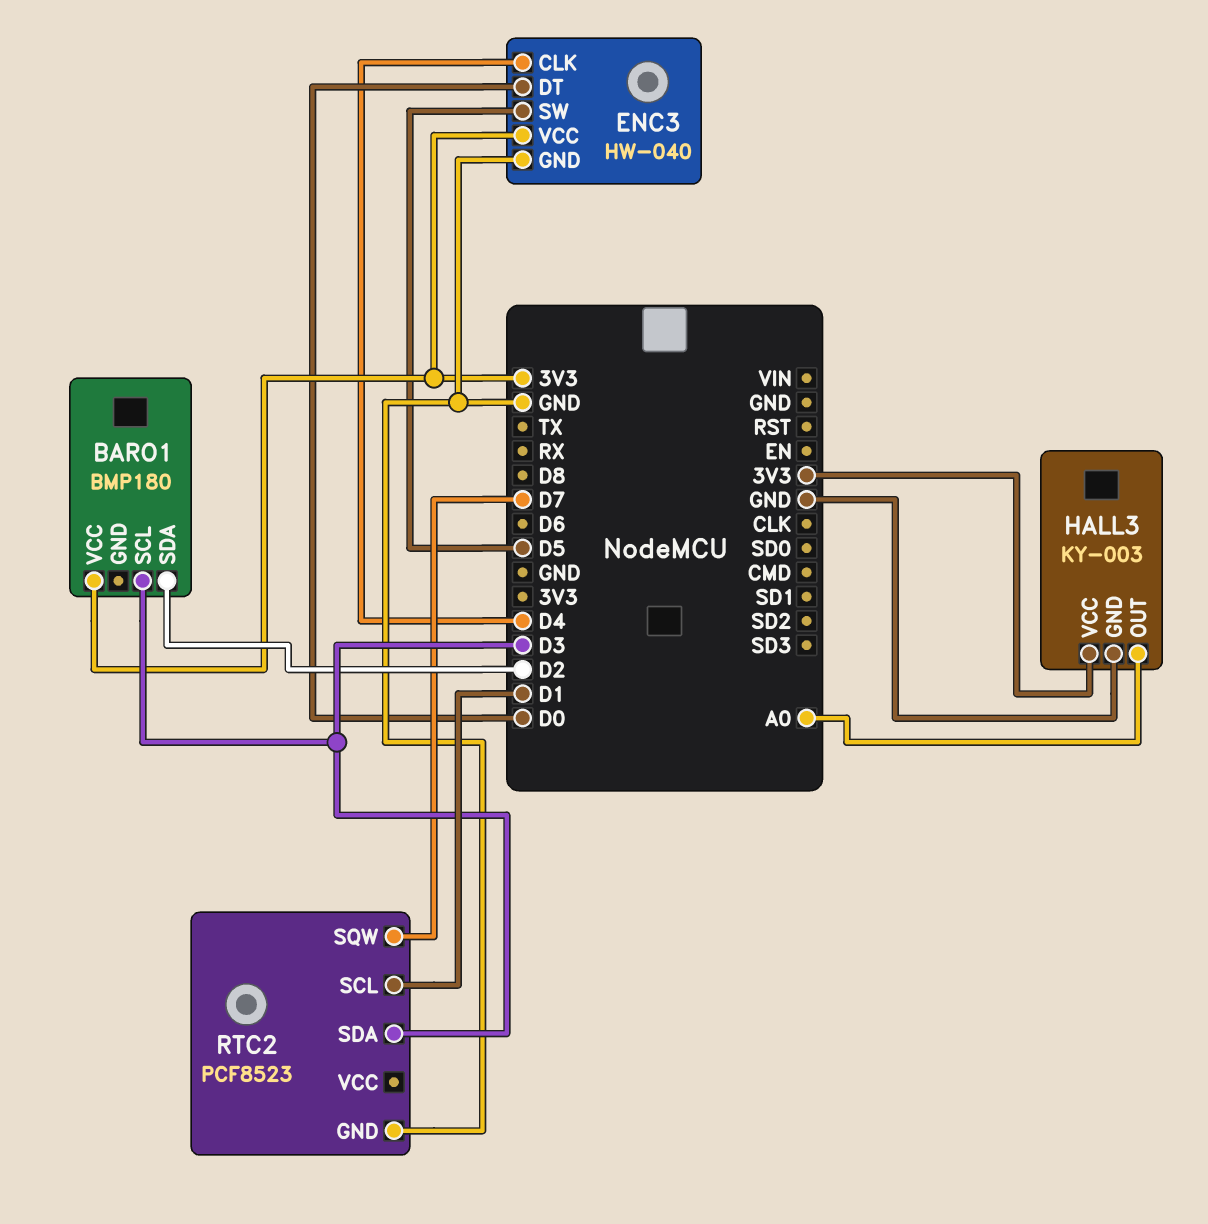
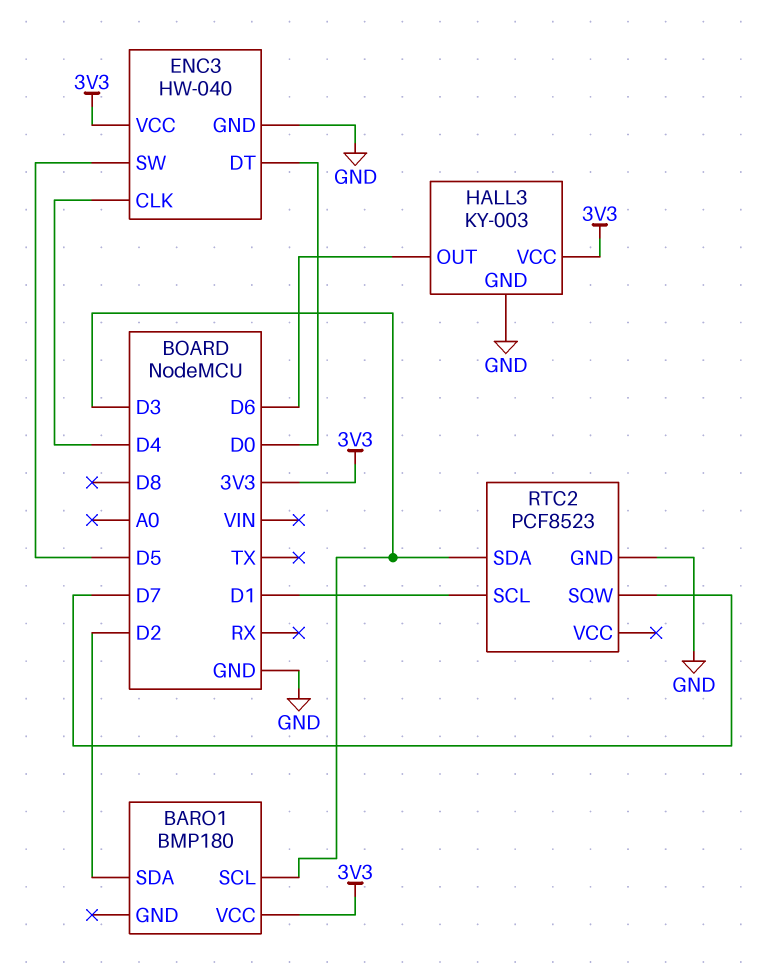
HALL3 pin OUT: A0 -> D6

